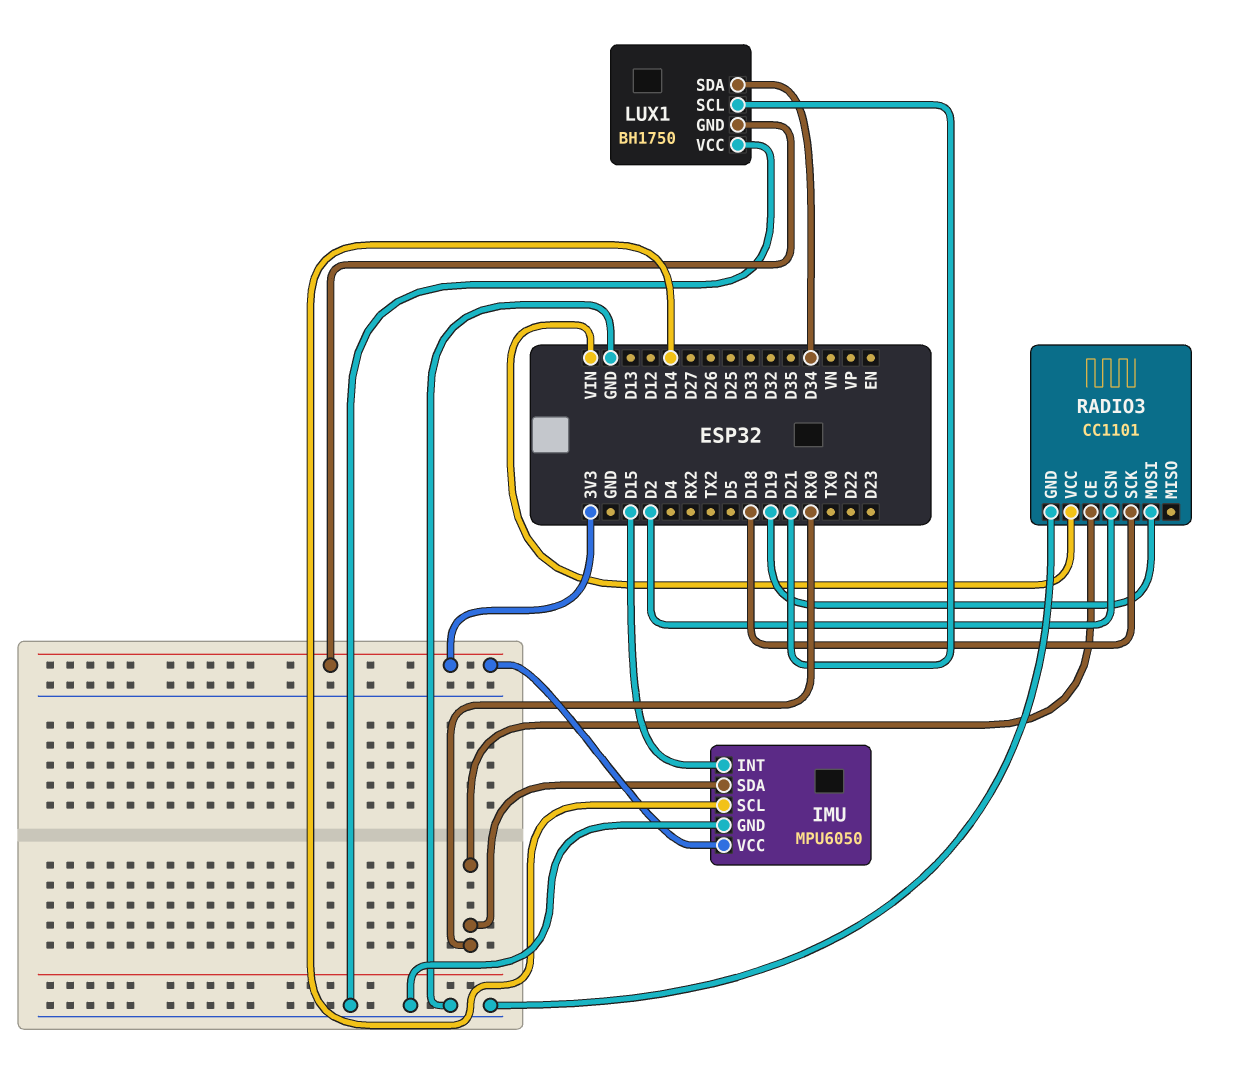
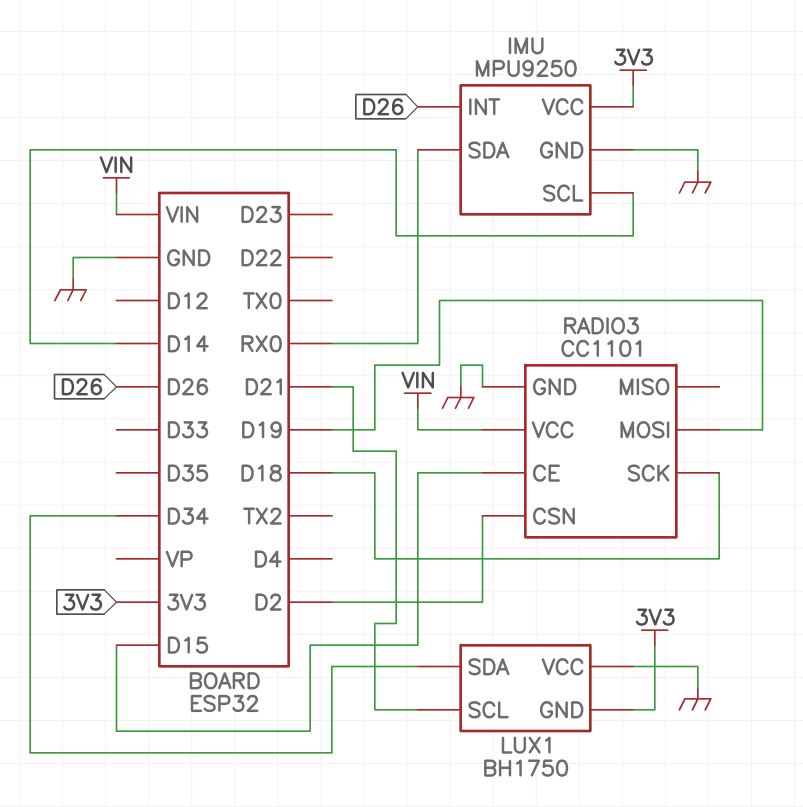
IMU: MPU6050 -> MPU9250
IMU pin INT: D15 -> D26
RADIO3 pin CE: RX0 -> D15

